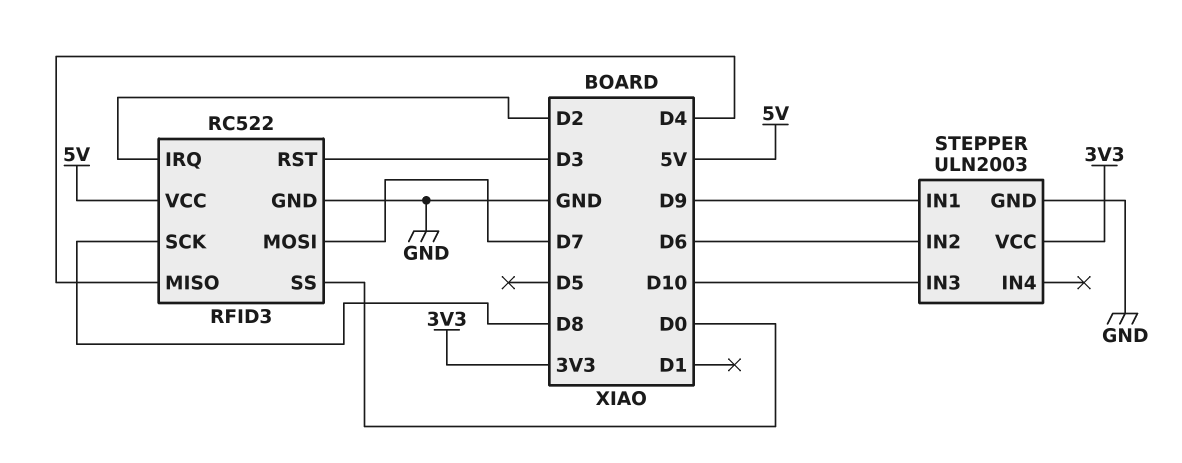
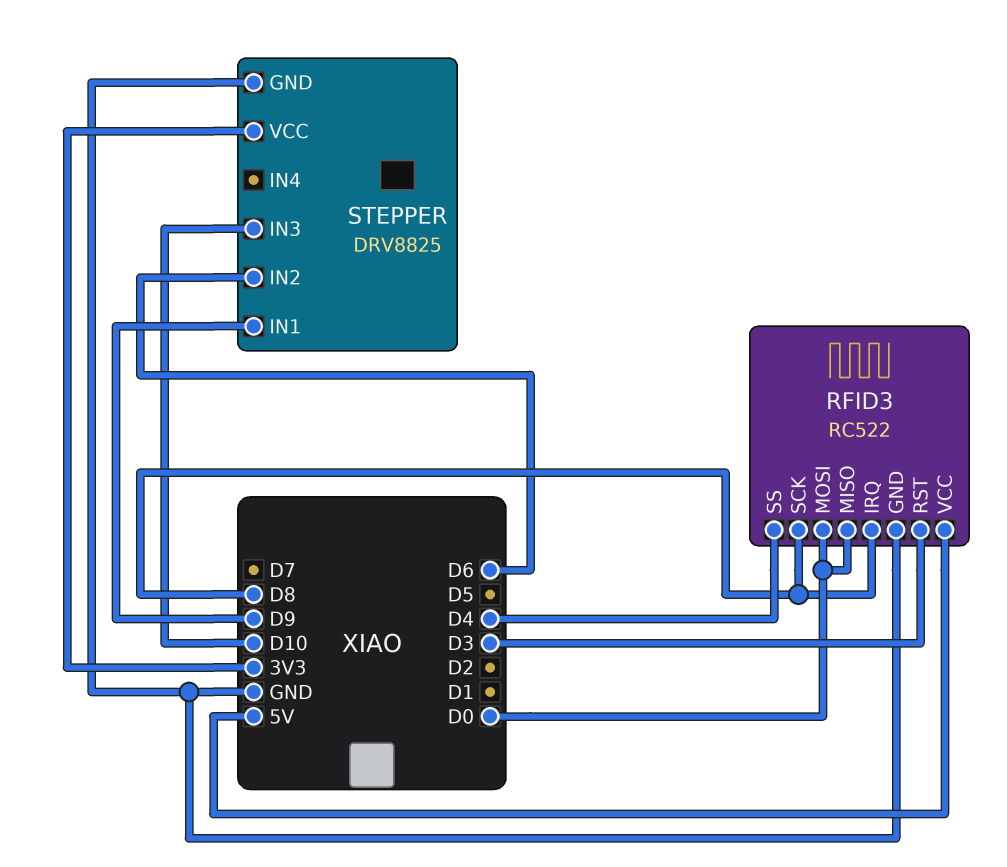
RFID3 pin IRQ: D2 -> D8
RFID3 pin MISO: D4 -> D0
RFID3 pin MOSI: D7 -> D0
RFID3 pin SS: D0 -> D4
STEPPER: ULN2003 -> DRV8825

